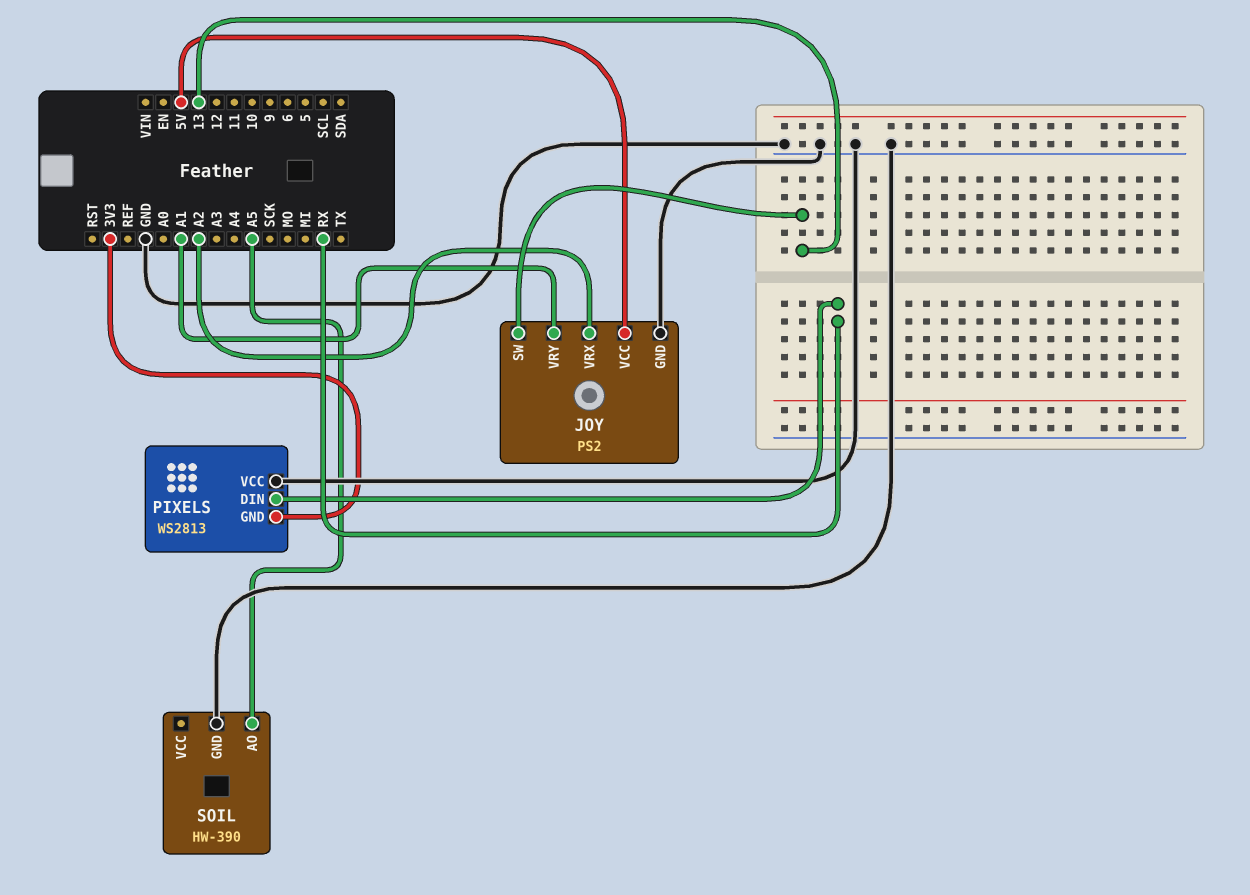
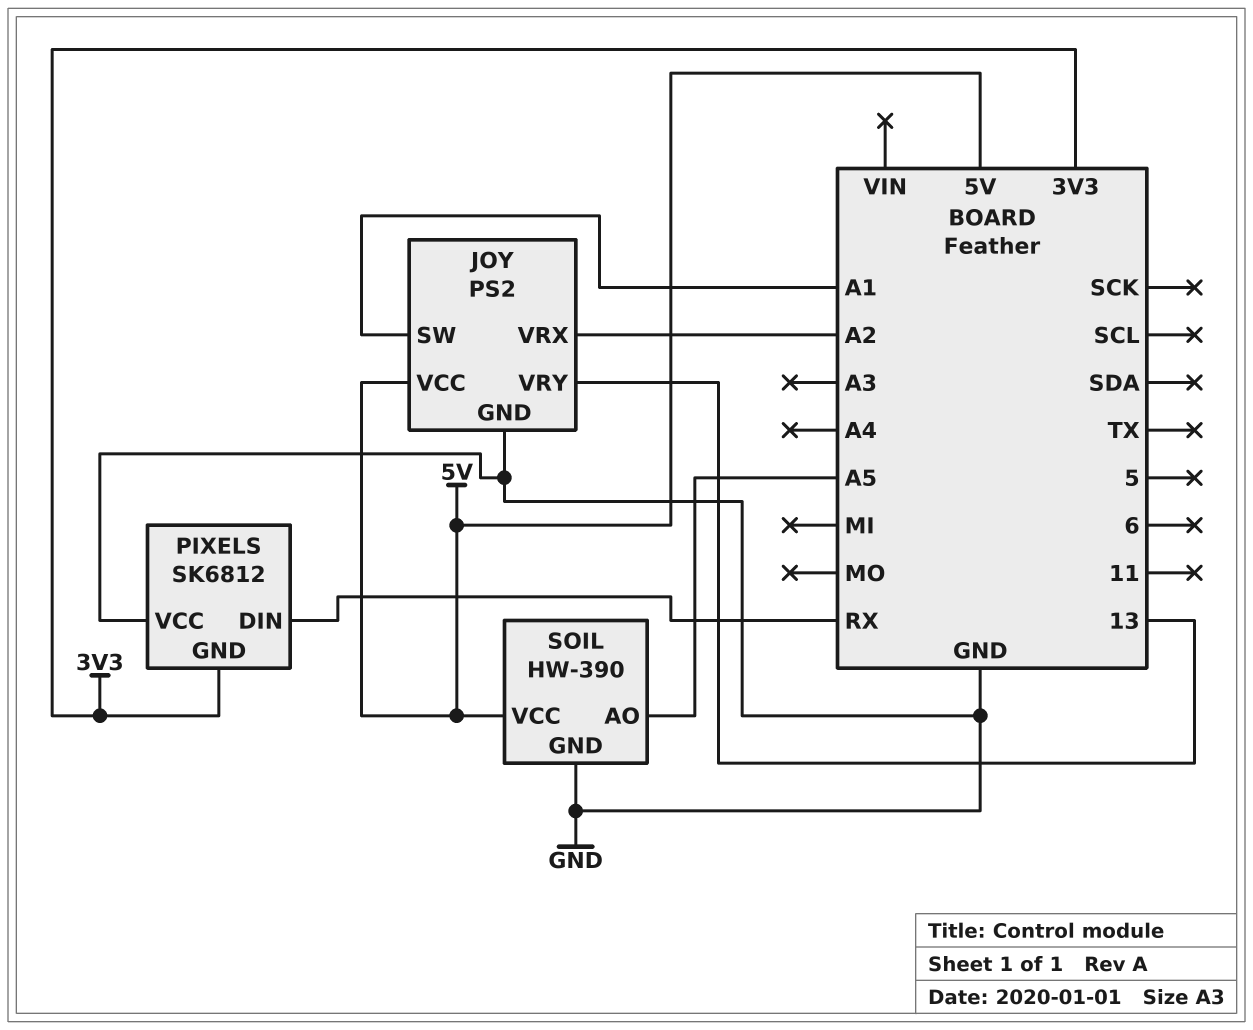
JOY pin SW: 13 -> A1
JOY pin VRY: A1 -> 13
PIXELS: WS2813 -> SK6812
SOIL pin VCC: none -> 5V

